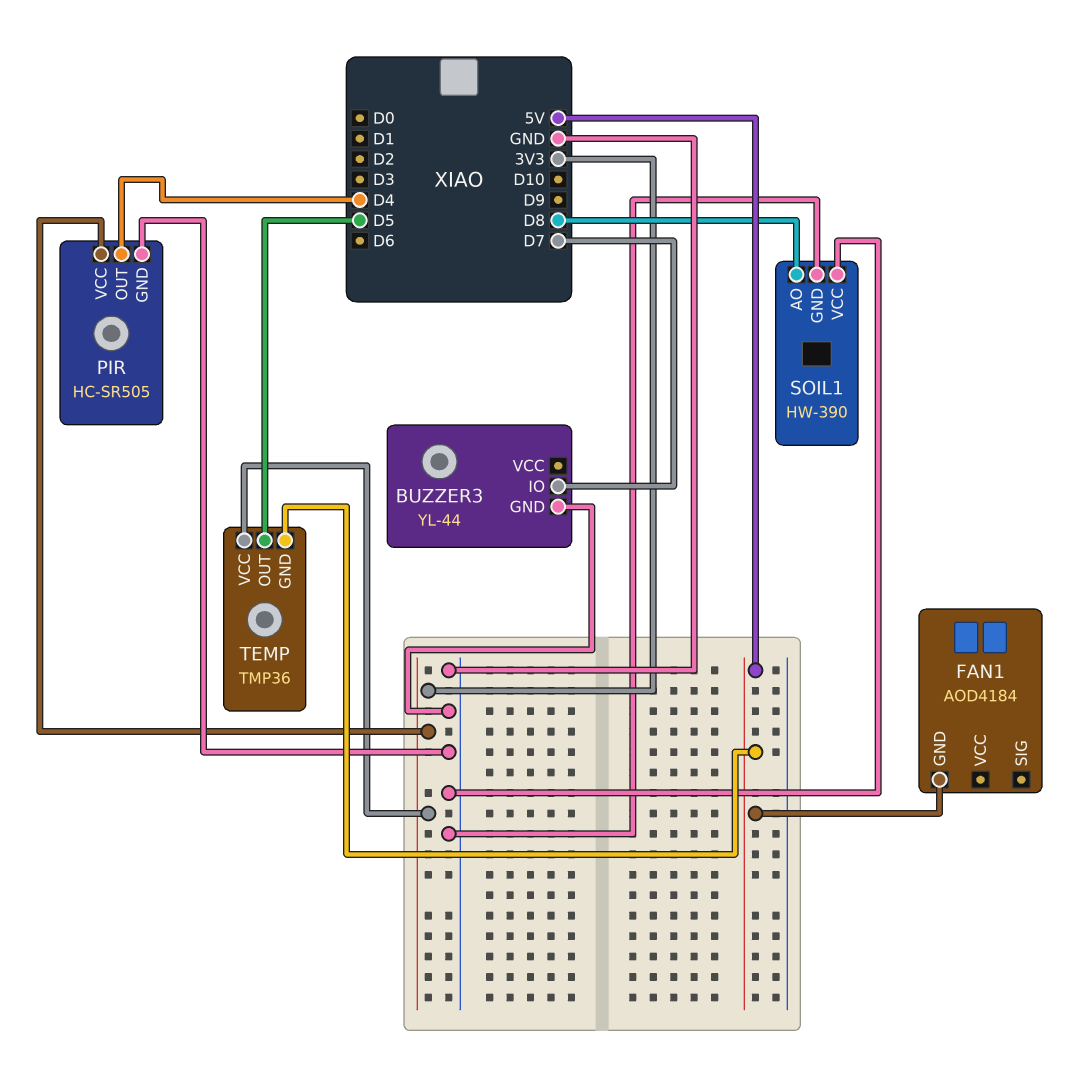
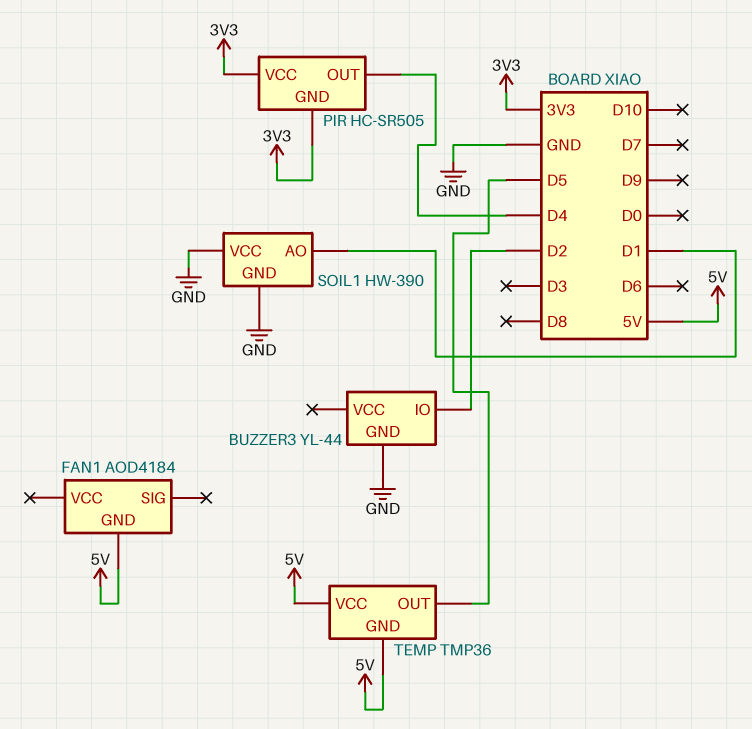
BUZZER3 pin IO: D7 -> D2
PIR pin GND: GND -> 3V3
SOIL1 pin AO: D8 -> D1
TEMP pin VCC: 3V3 -> 5V

